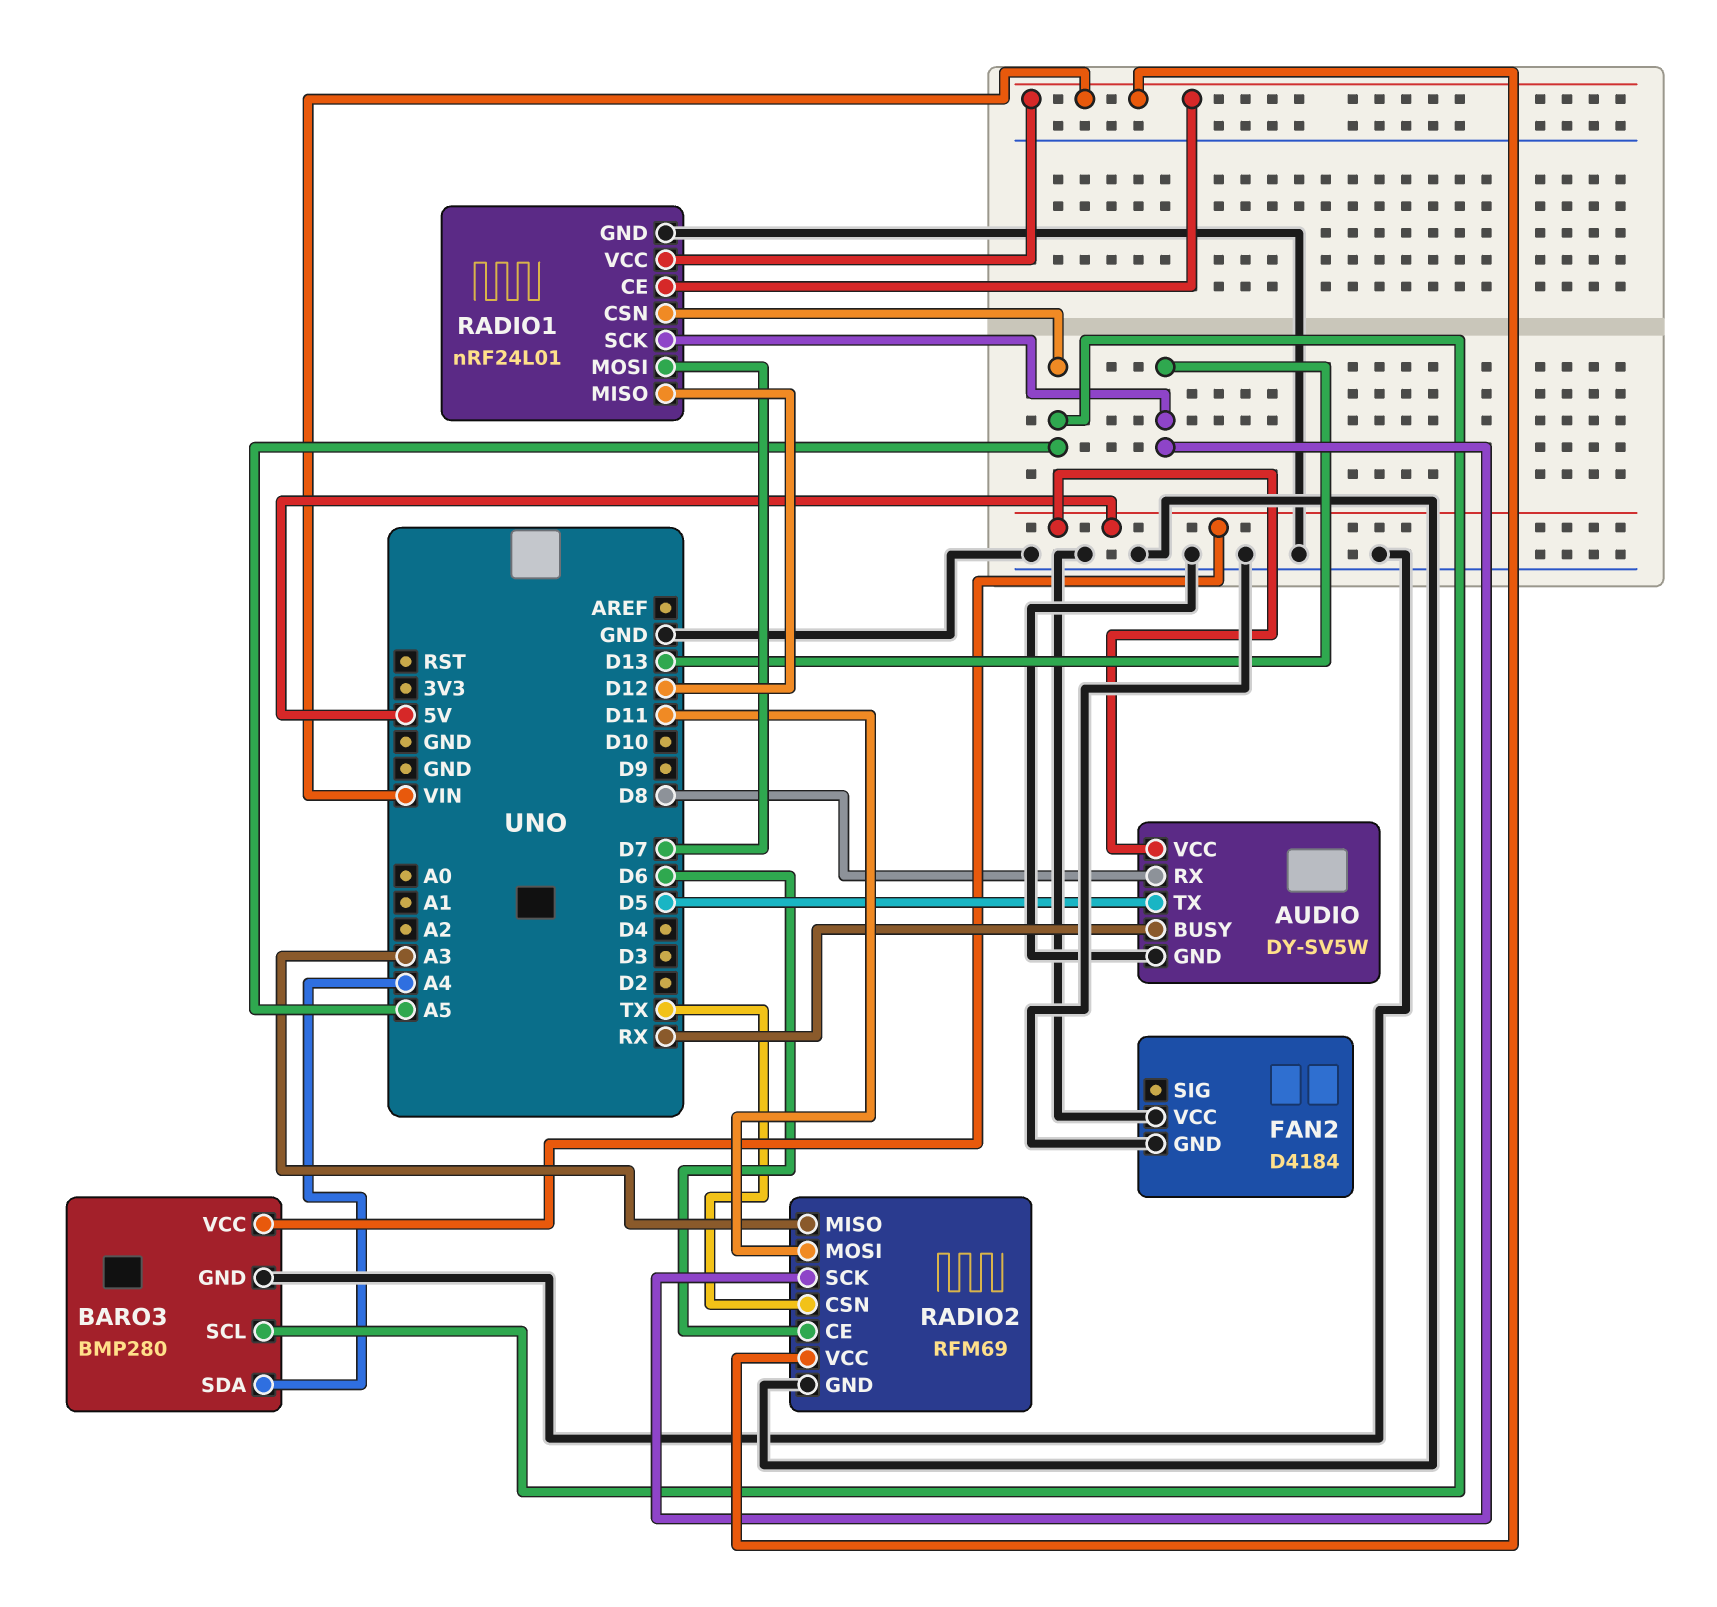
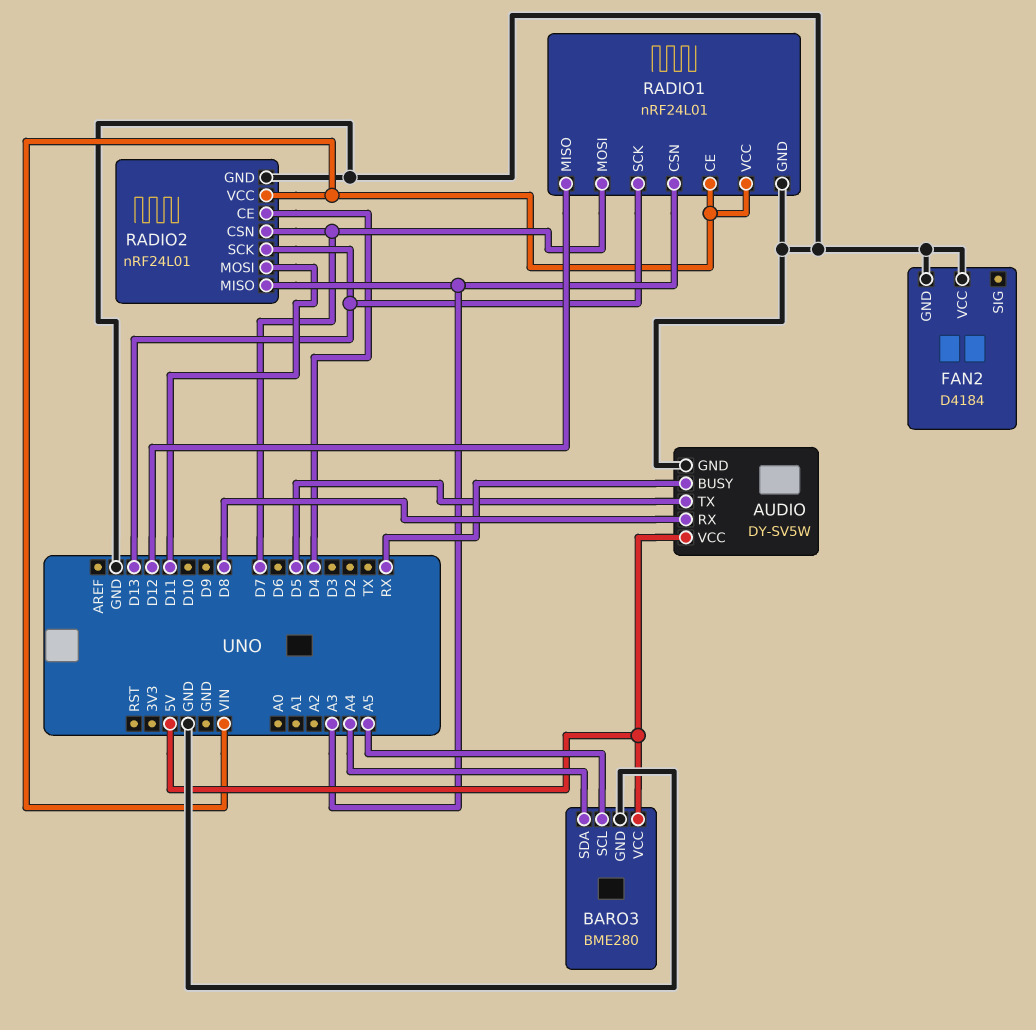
BARO3: BMP280 -> BME280
RADIO1 pin CSN: A5 -> A3
RADIO2: RFM69 -> nRF24L01
RADIO2 pin CE: D6 -> D4
RADIO2 pin CSN: TX -> D7

